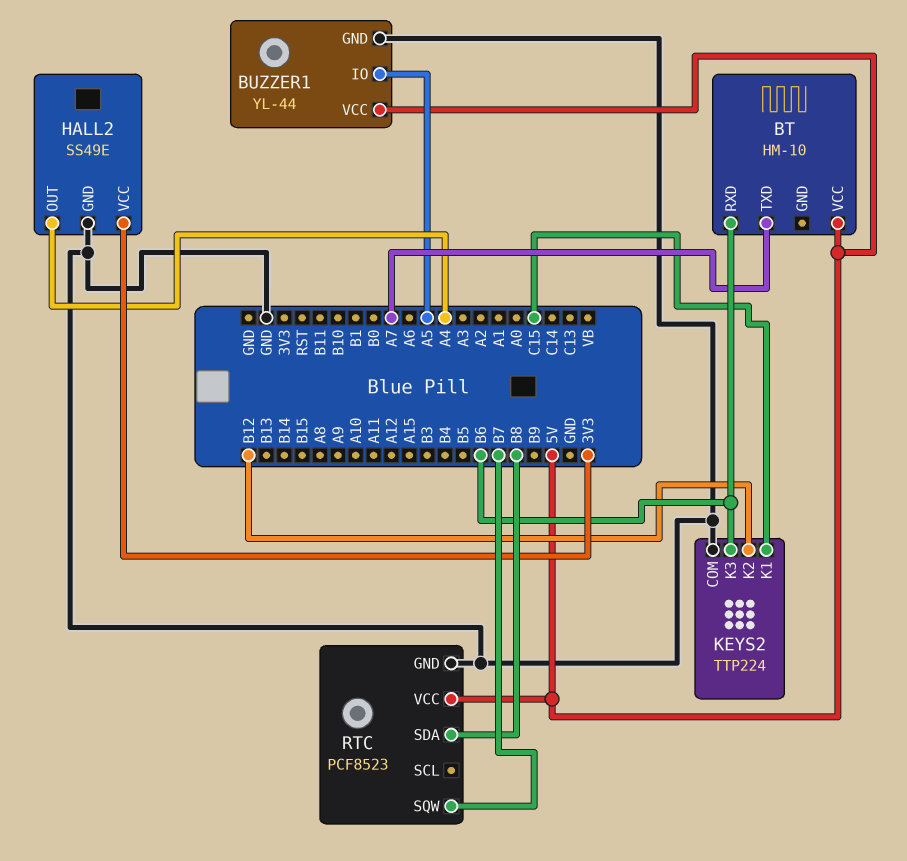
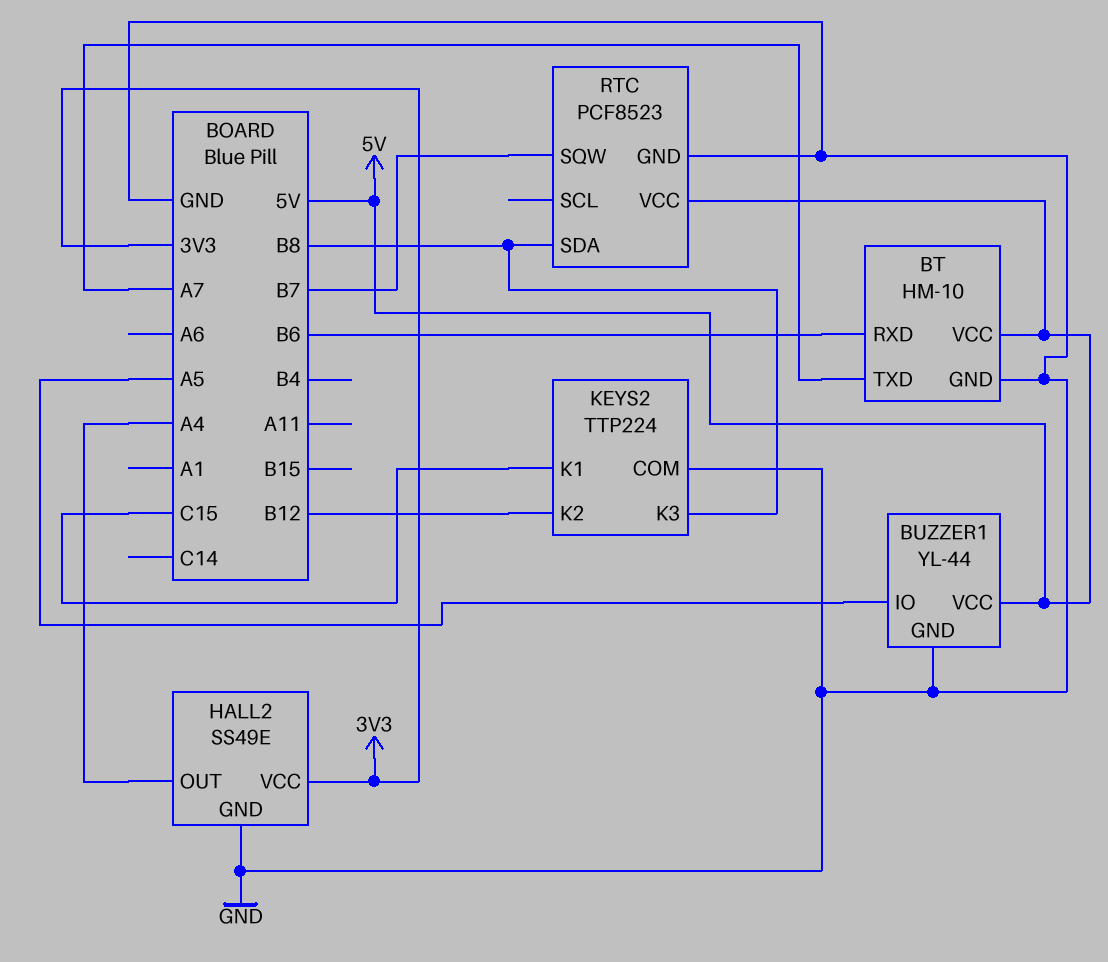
BT pin GND: none -> GND
KEYS2 pin K3: B6 -> B8

